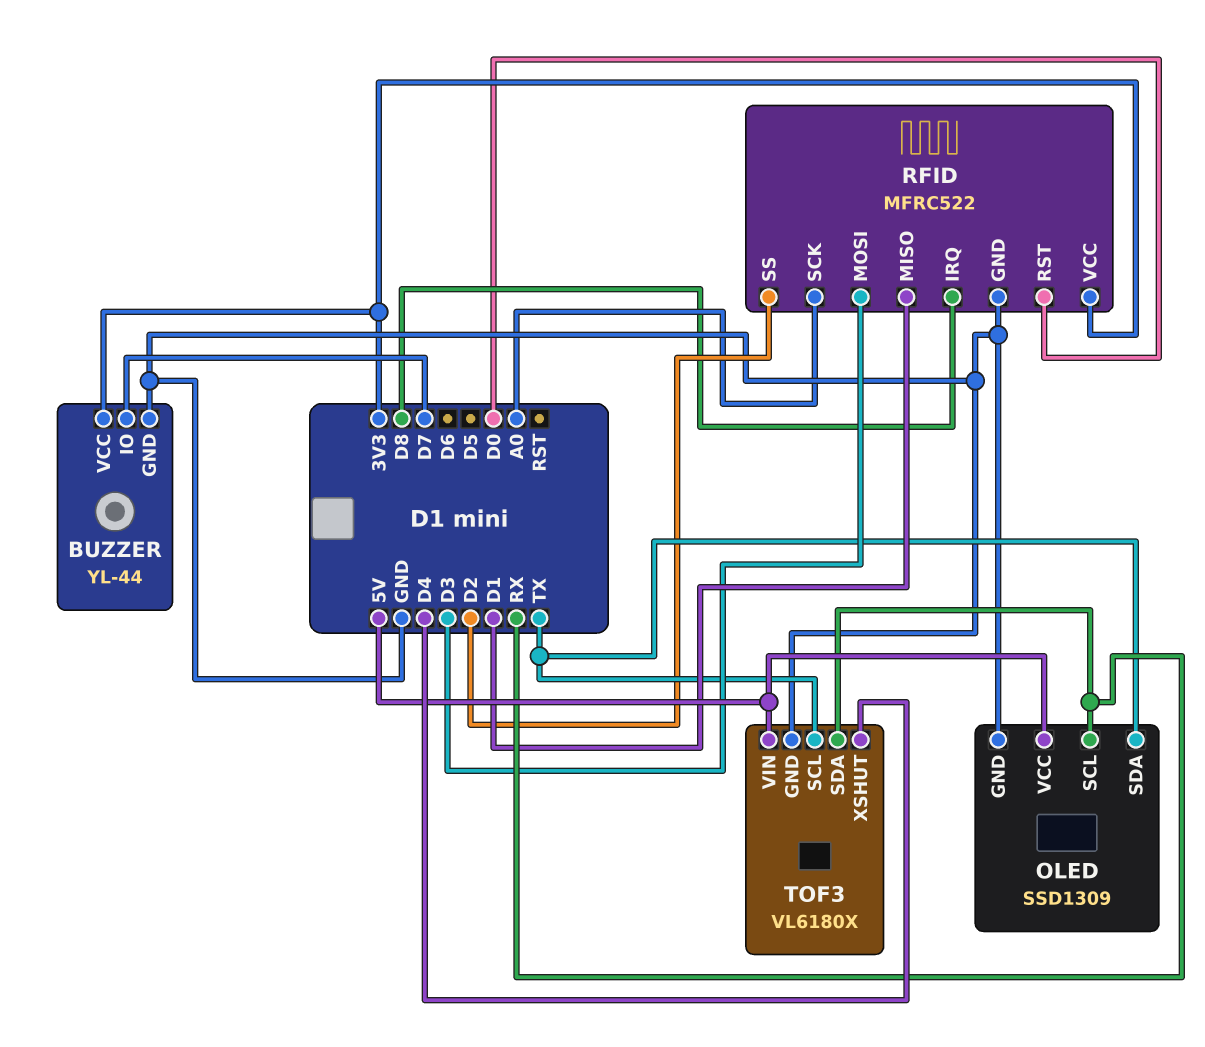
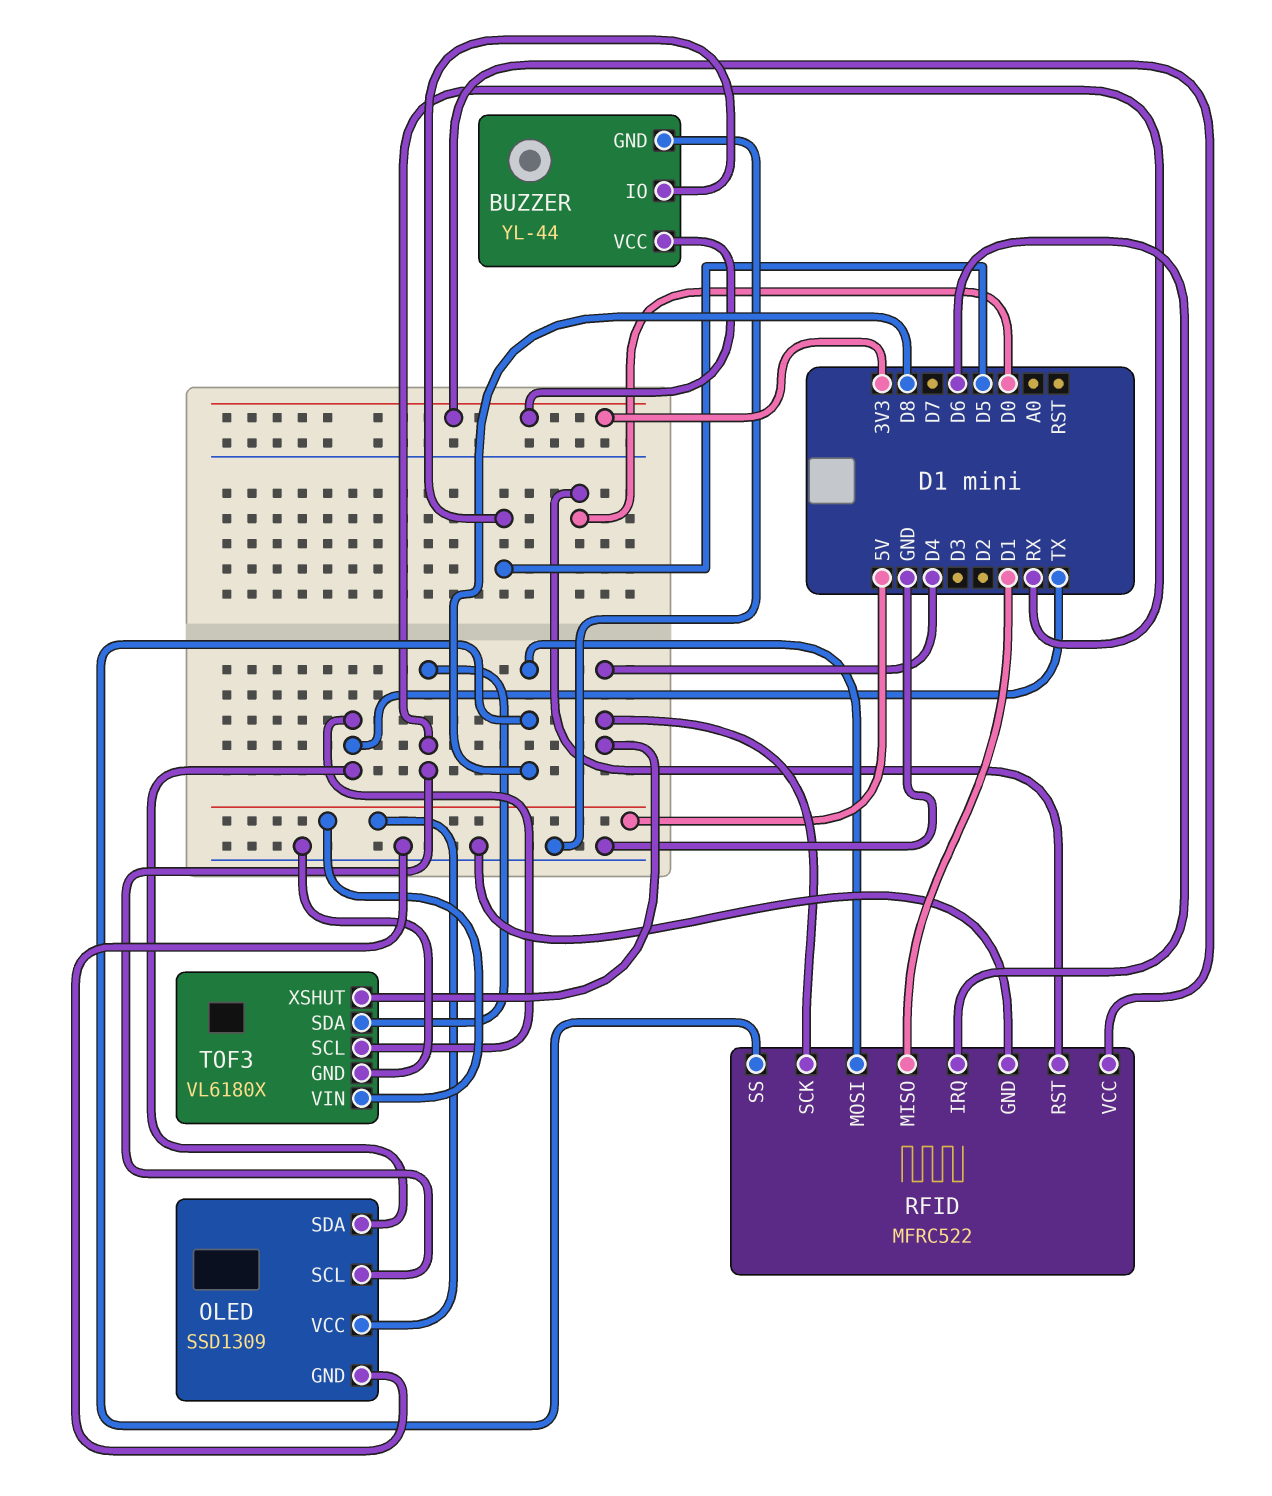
BUZZER pin IO: D7 -> D5
RFID pin IRQ: D8 -> D6
RFID pin MOSI: D3 -> D8
RFID pin SCK: A0 -> D4
RFID pin SS: D2 -> D8

